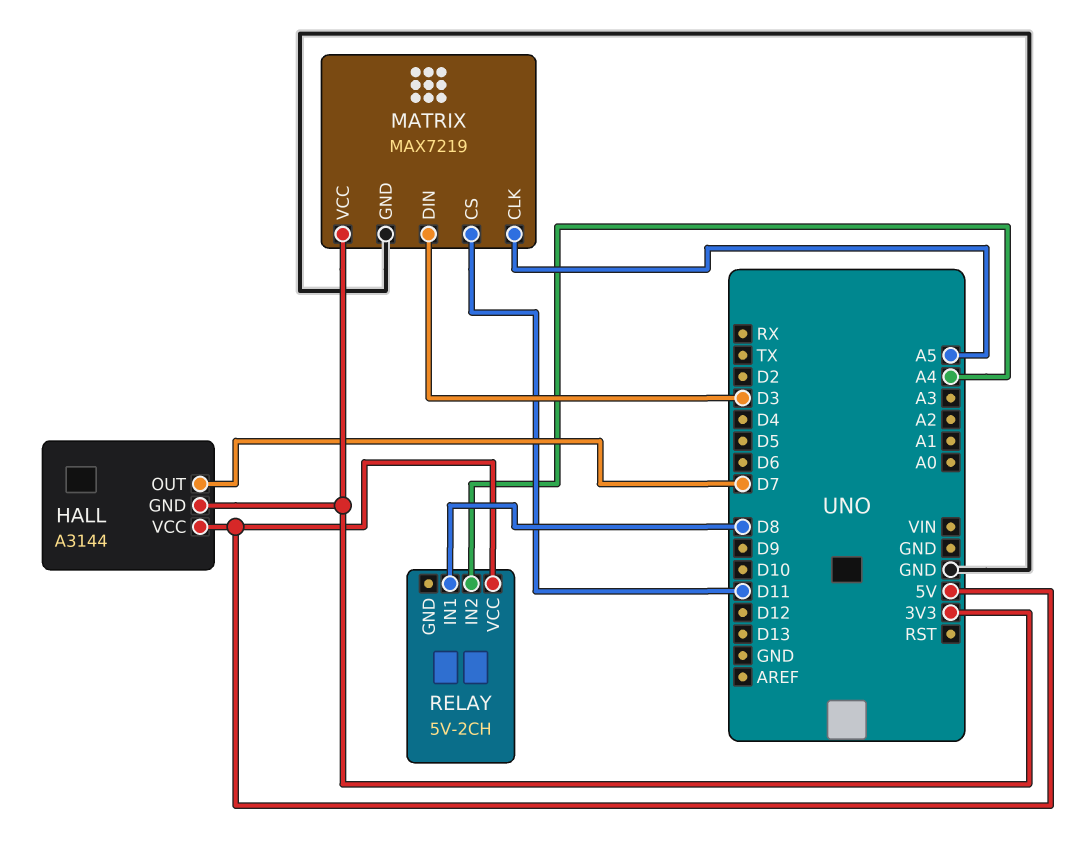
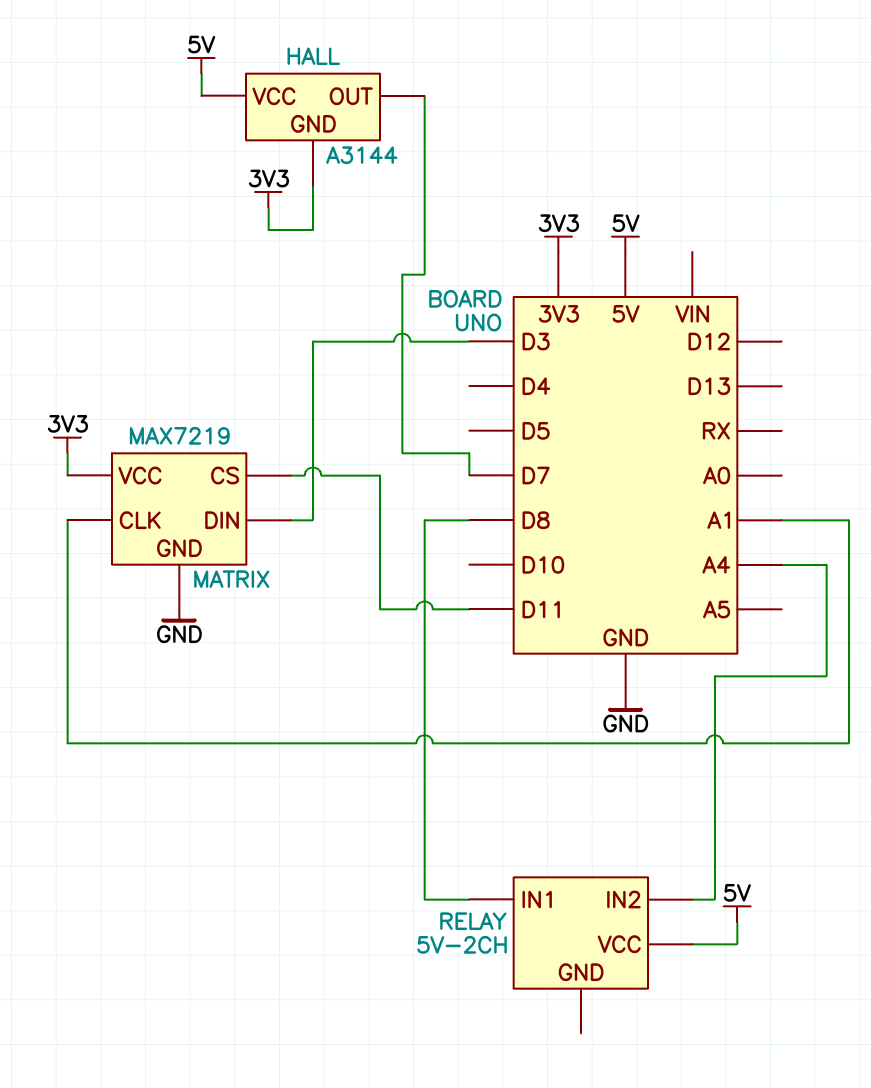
MATRIX pin CLK: A5 -> A1

